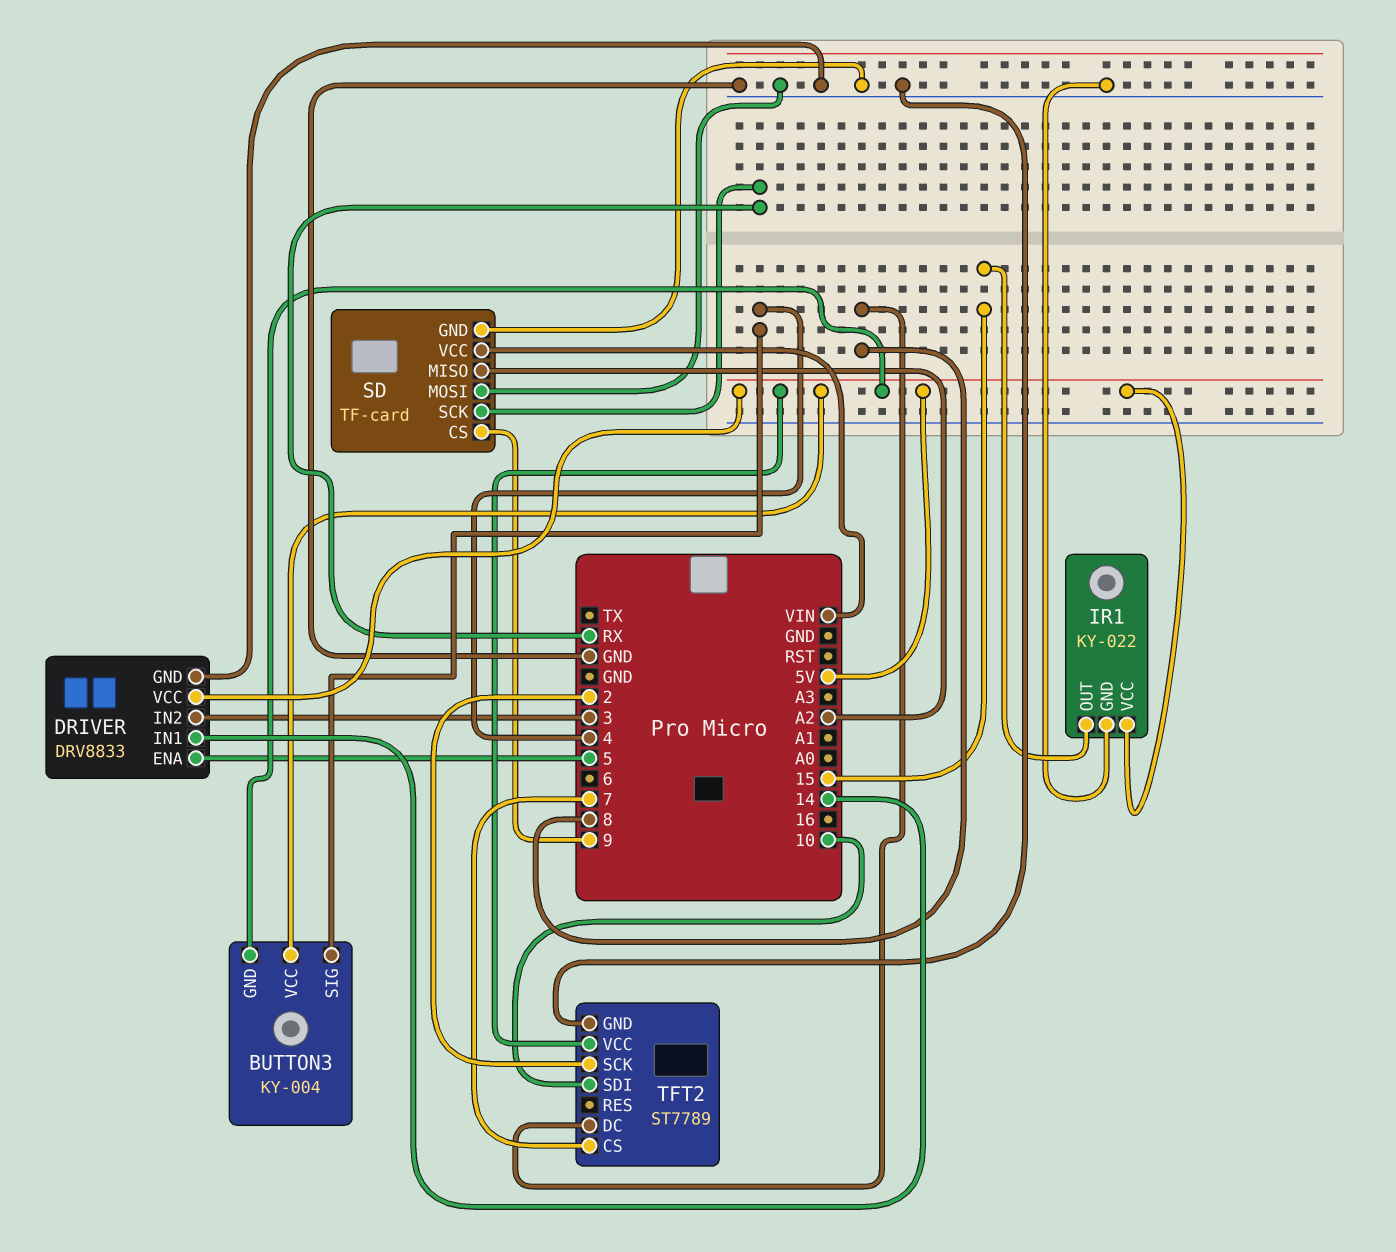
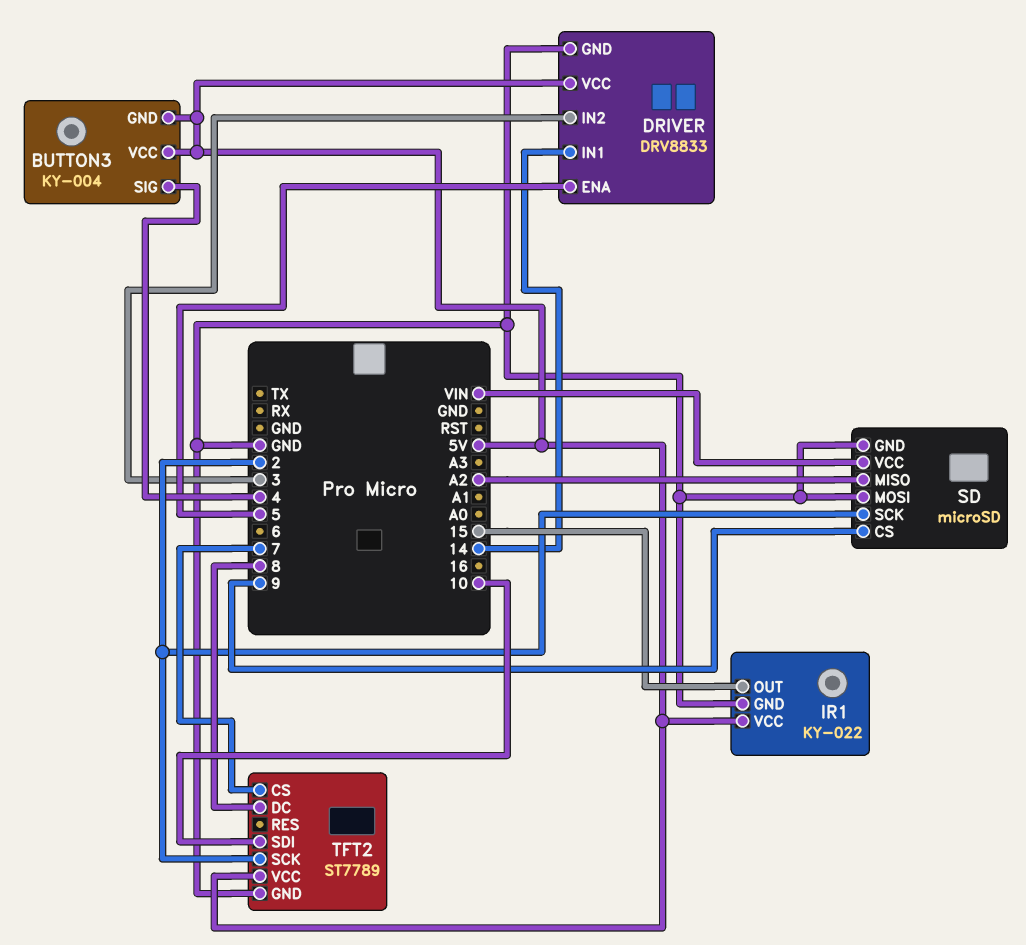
SD: TF-card -> microSD
SD pin SCK: RX -> 2

